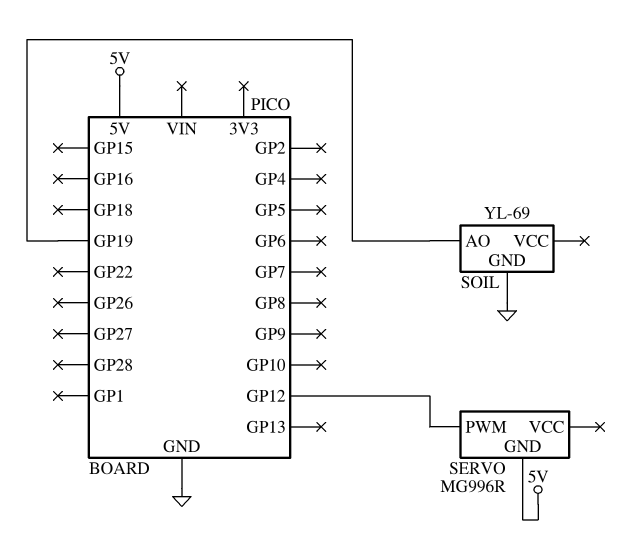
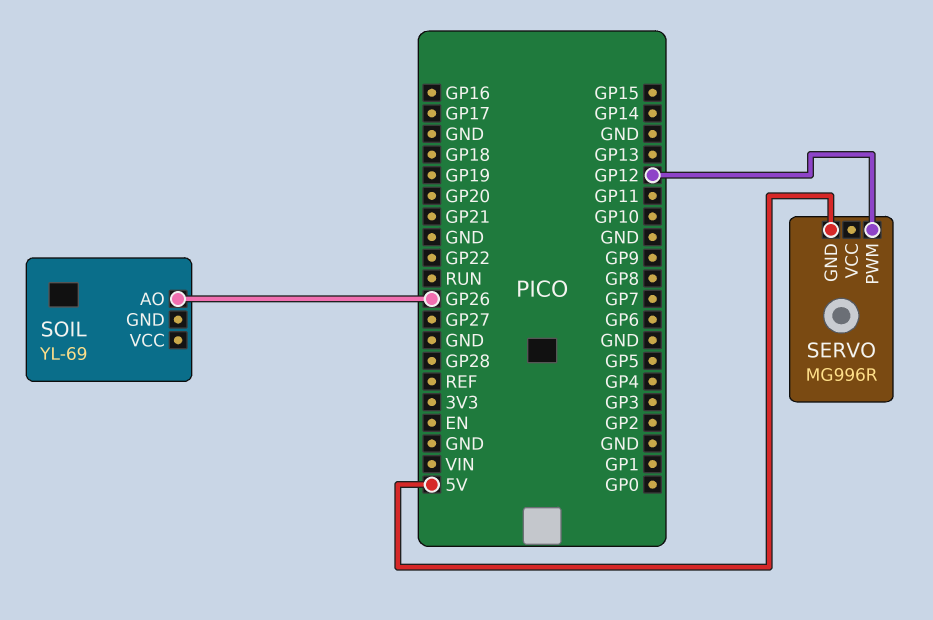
SOIL pin AO: GP19 -> GP26
SOIL pin GND: GND -> none

